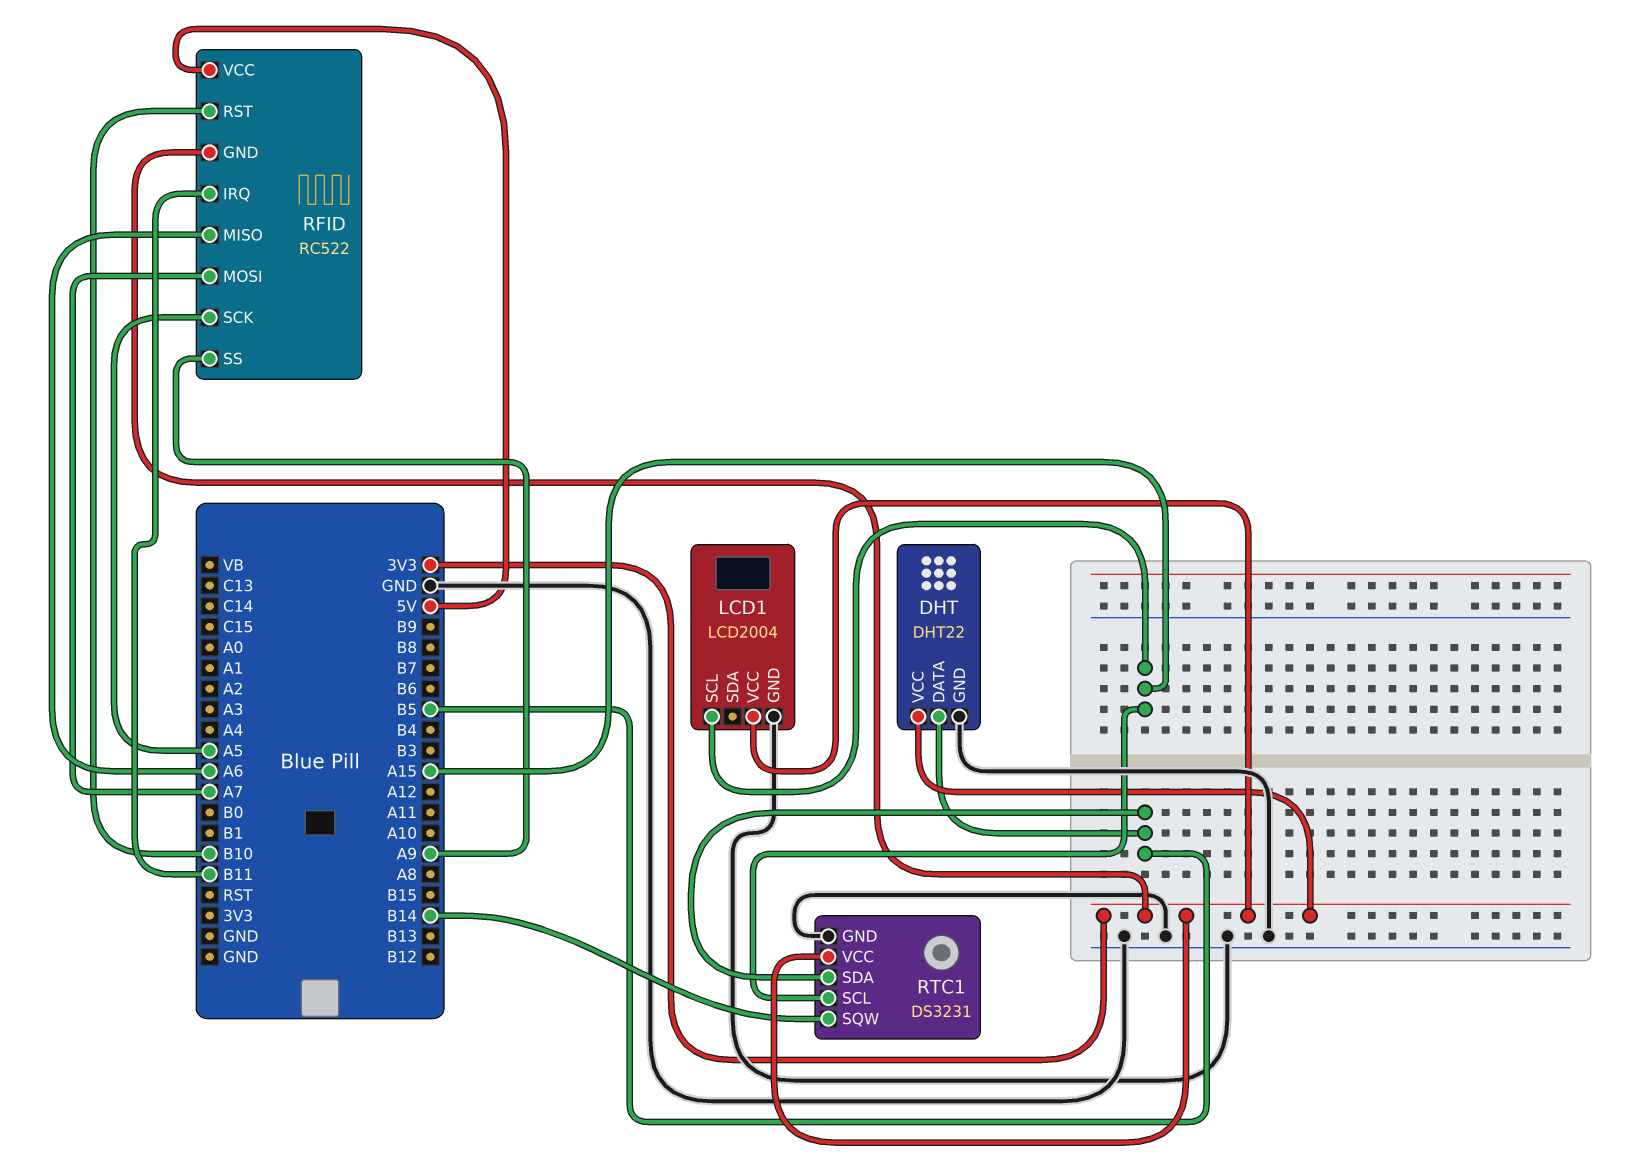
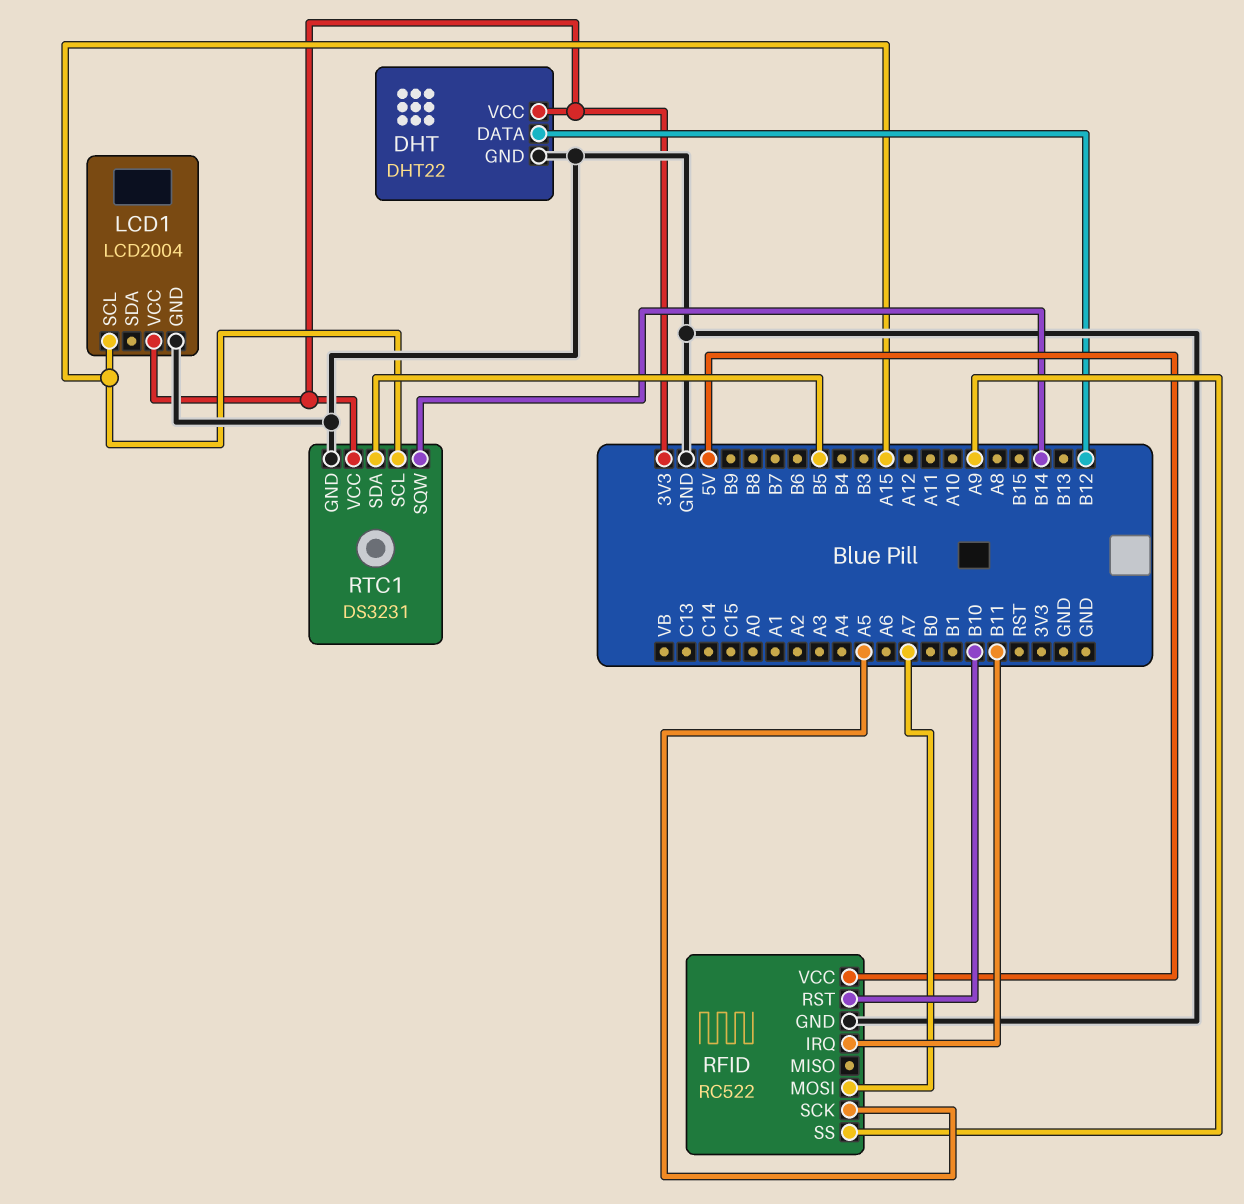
DHT pin DATA: B5 -> B12
RFID pin GND: 3V3 -> GND
RFID pin MISO: A6 -> none

